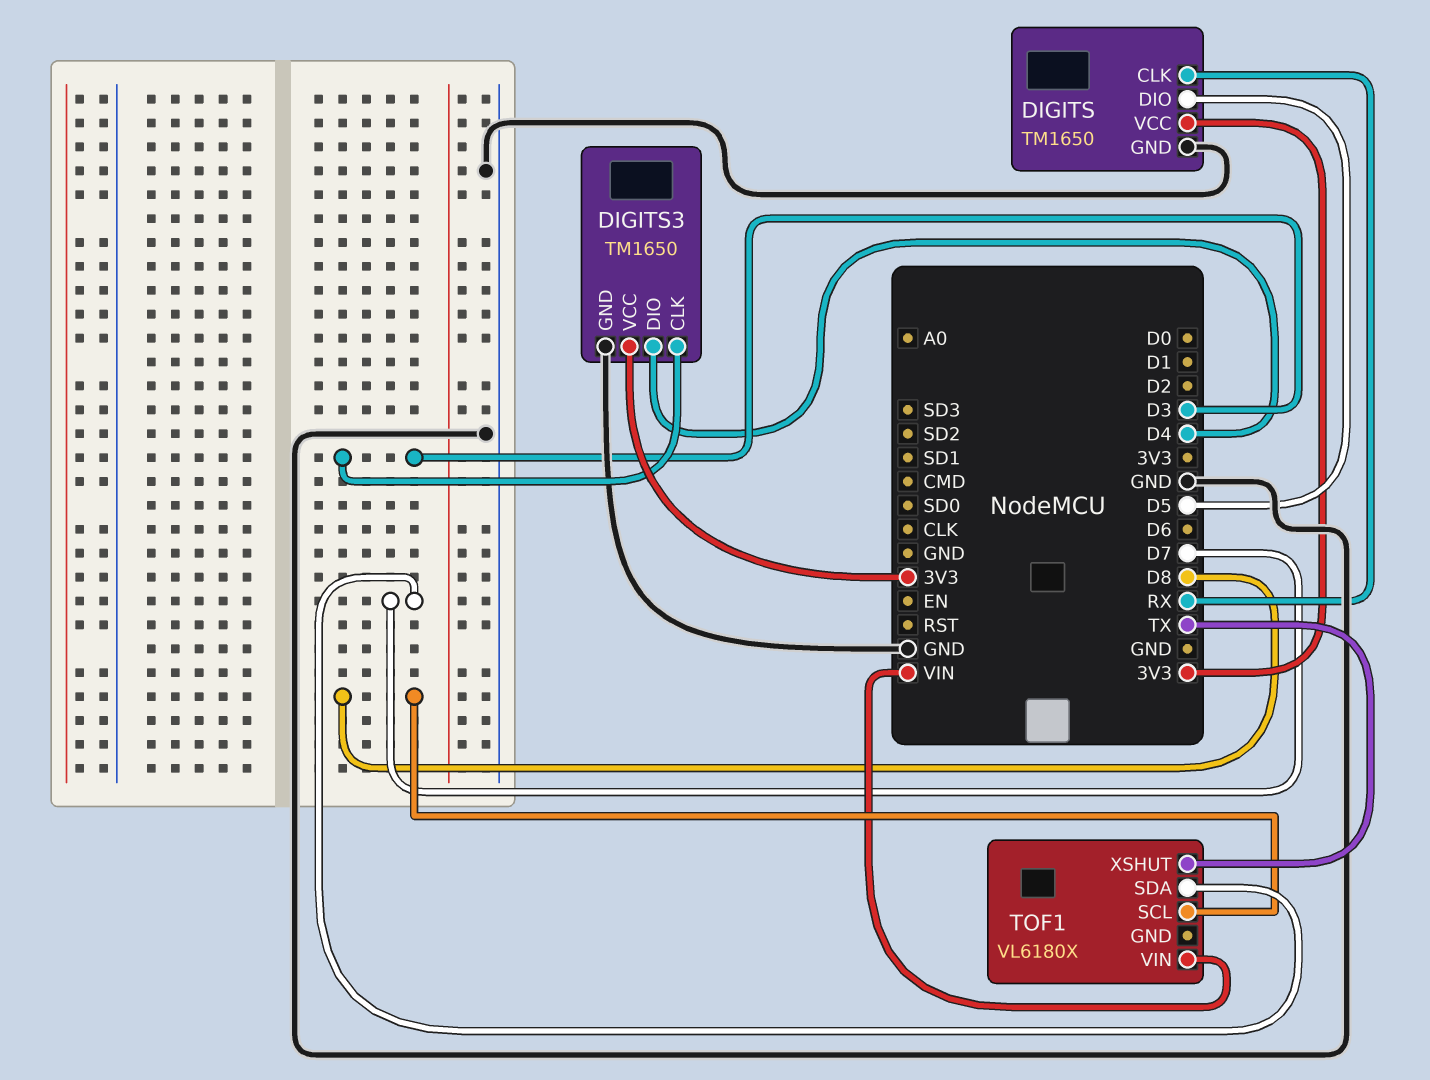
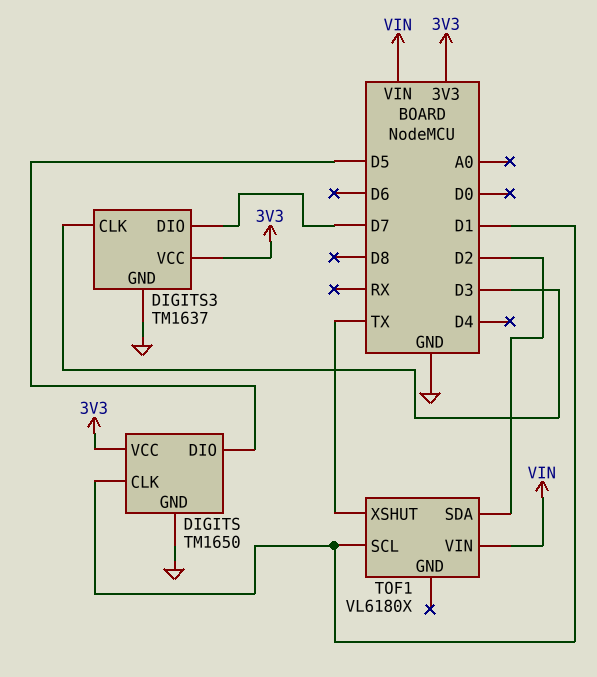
DIGITS pin CLK: RX -> D1
DIGITS3: TM1650 -> TM1637
DIGITS3 pin DIO: D4 -> D7
TOF1 pin SCL: D8 -> D1
TOF1 pin SDA: D7 -> D2

